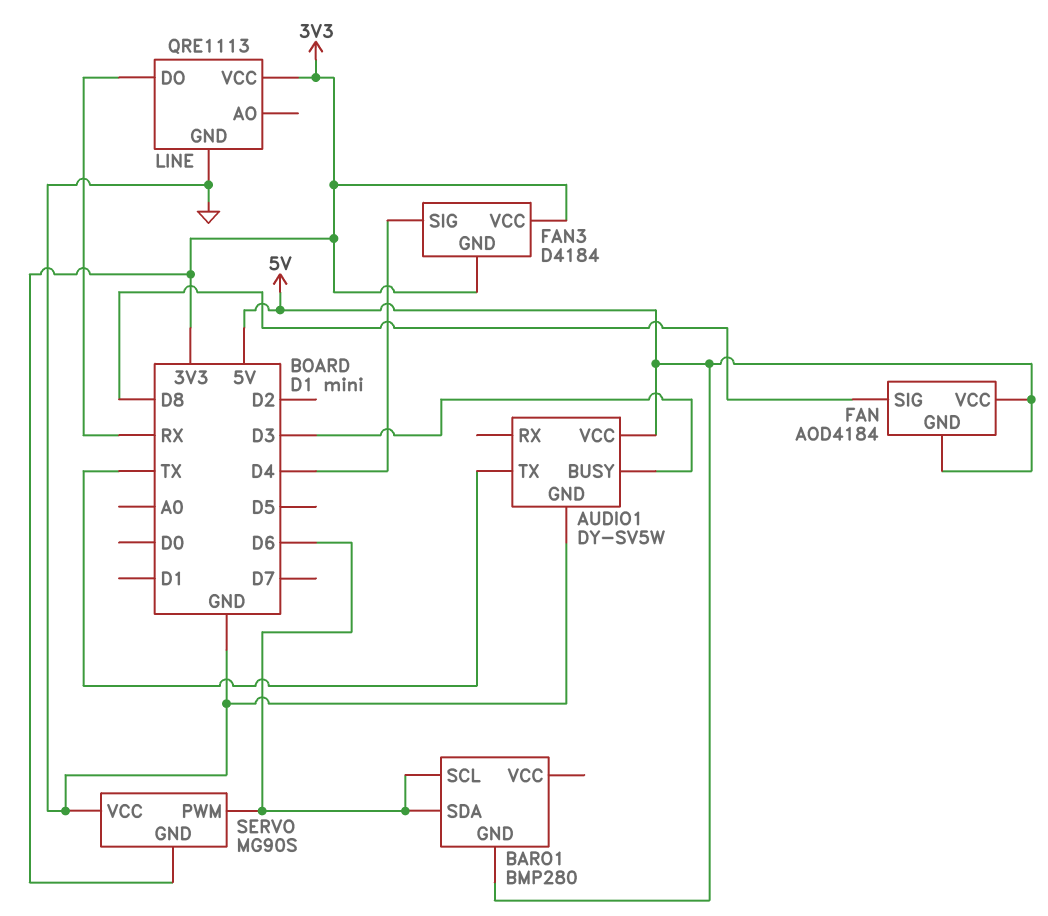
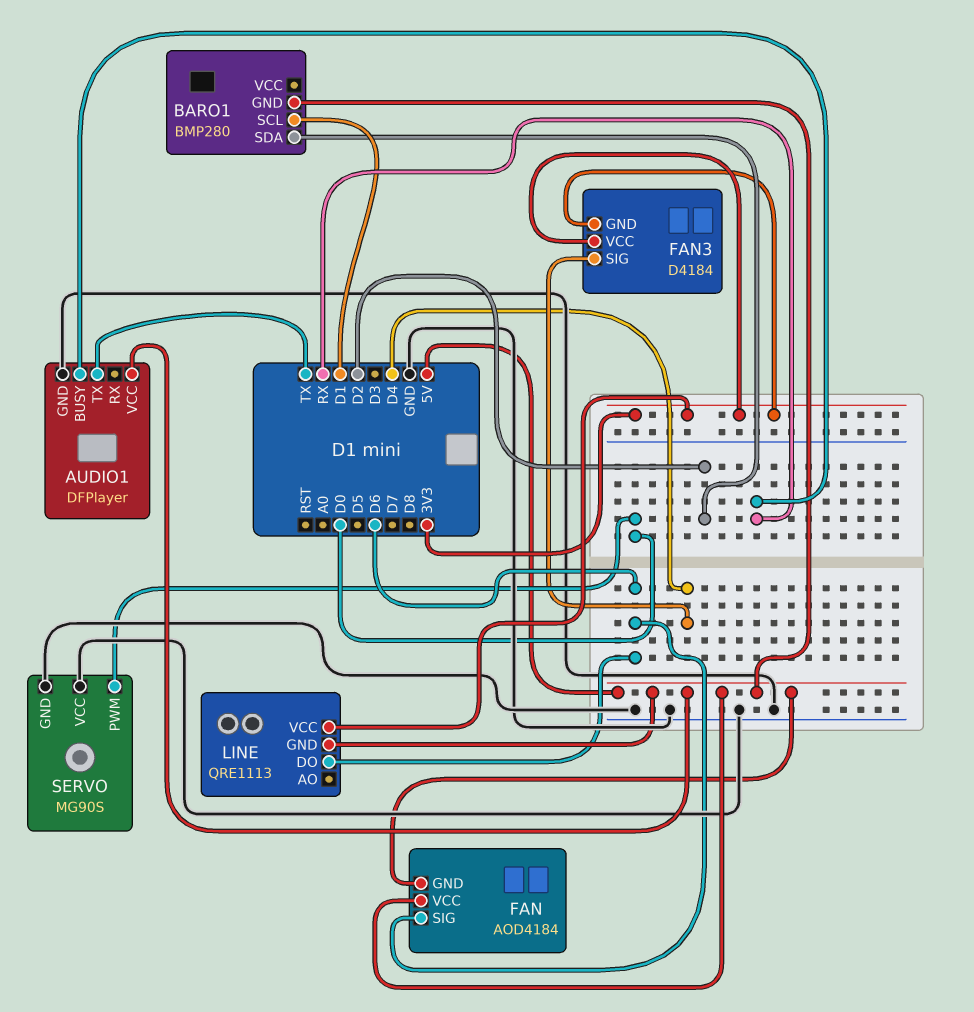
AUDIO1: DY-SV5W -> DFPlayer
AUDIO1 pin BUSY: D3 -> RX
BARO1 pin SCL: D6 -> D1
BARO1 pin SDA: D6 -> D2
FAN pin SIG: D8 -> D6
LINE pin DO: RX -> D6
LINE pin GND: GND -> 5V
SERVO pin GND: 3V3 -> GND
SERVO pin PWM: D6 -> D0

